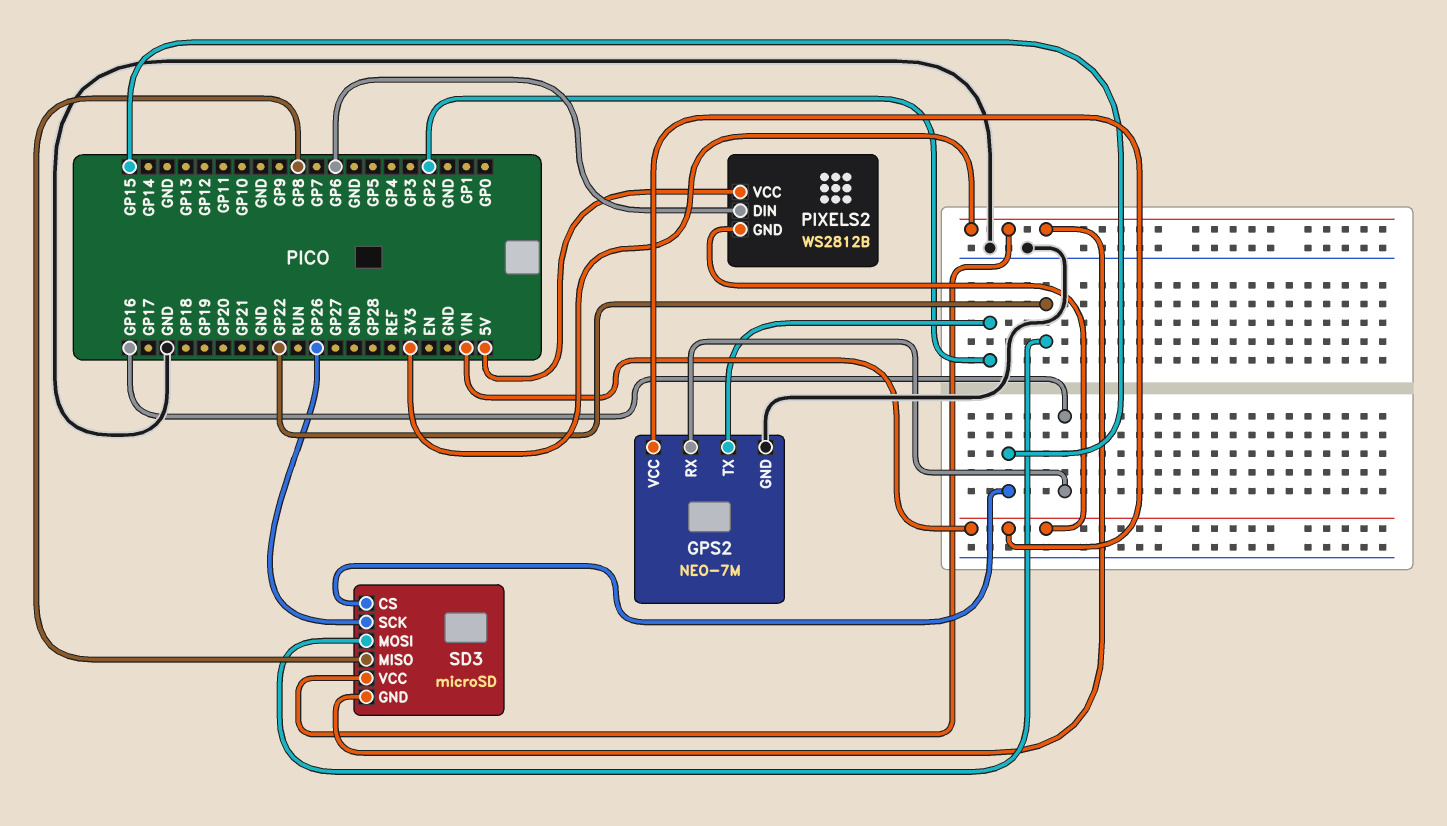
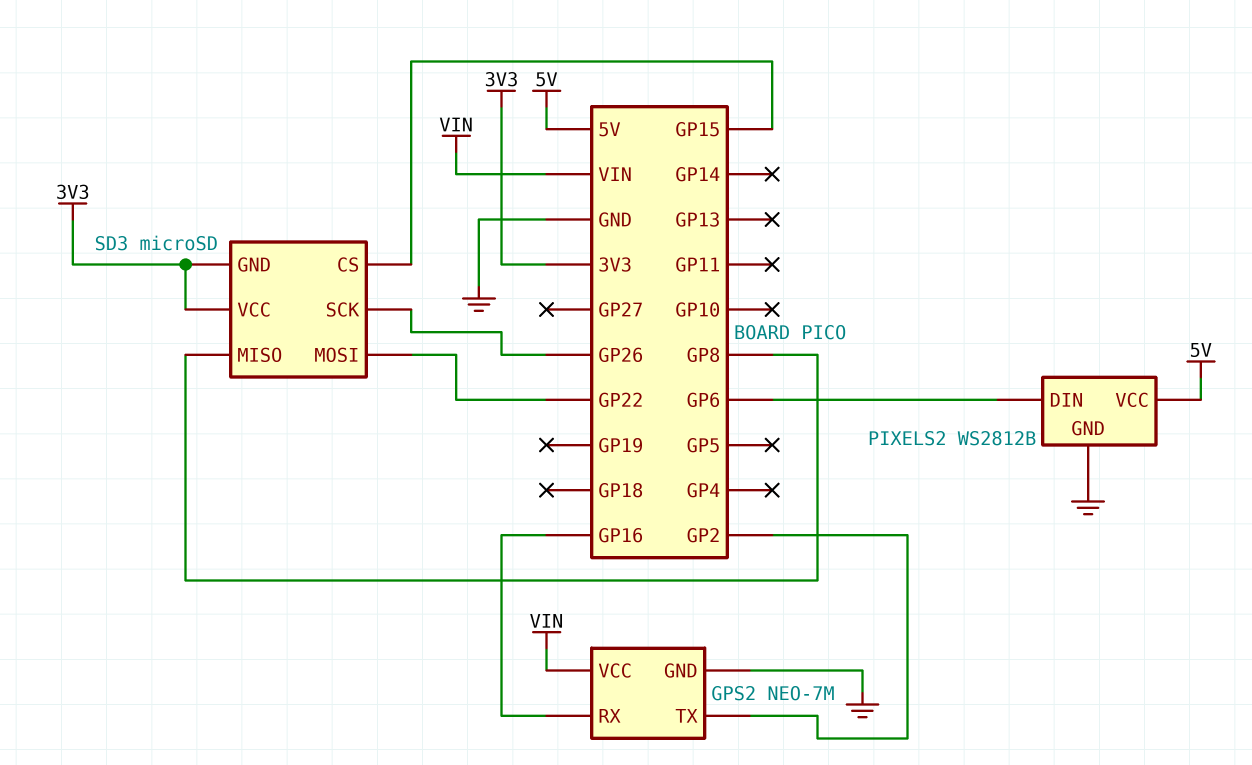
PIXELS2 pin GND: VIN -> GND

